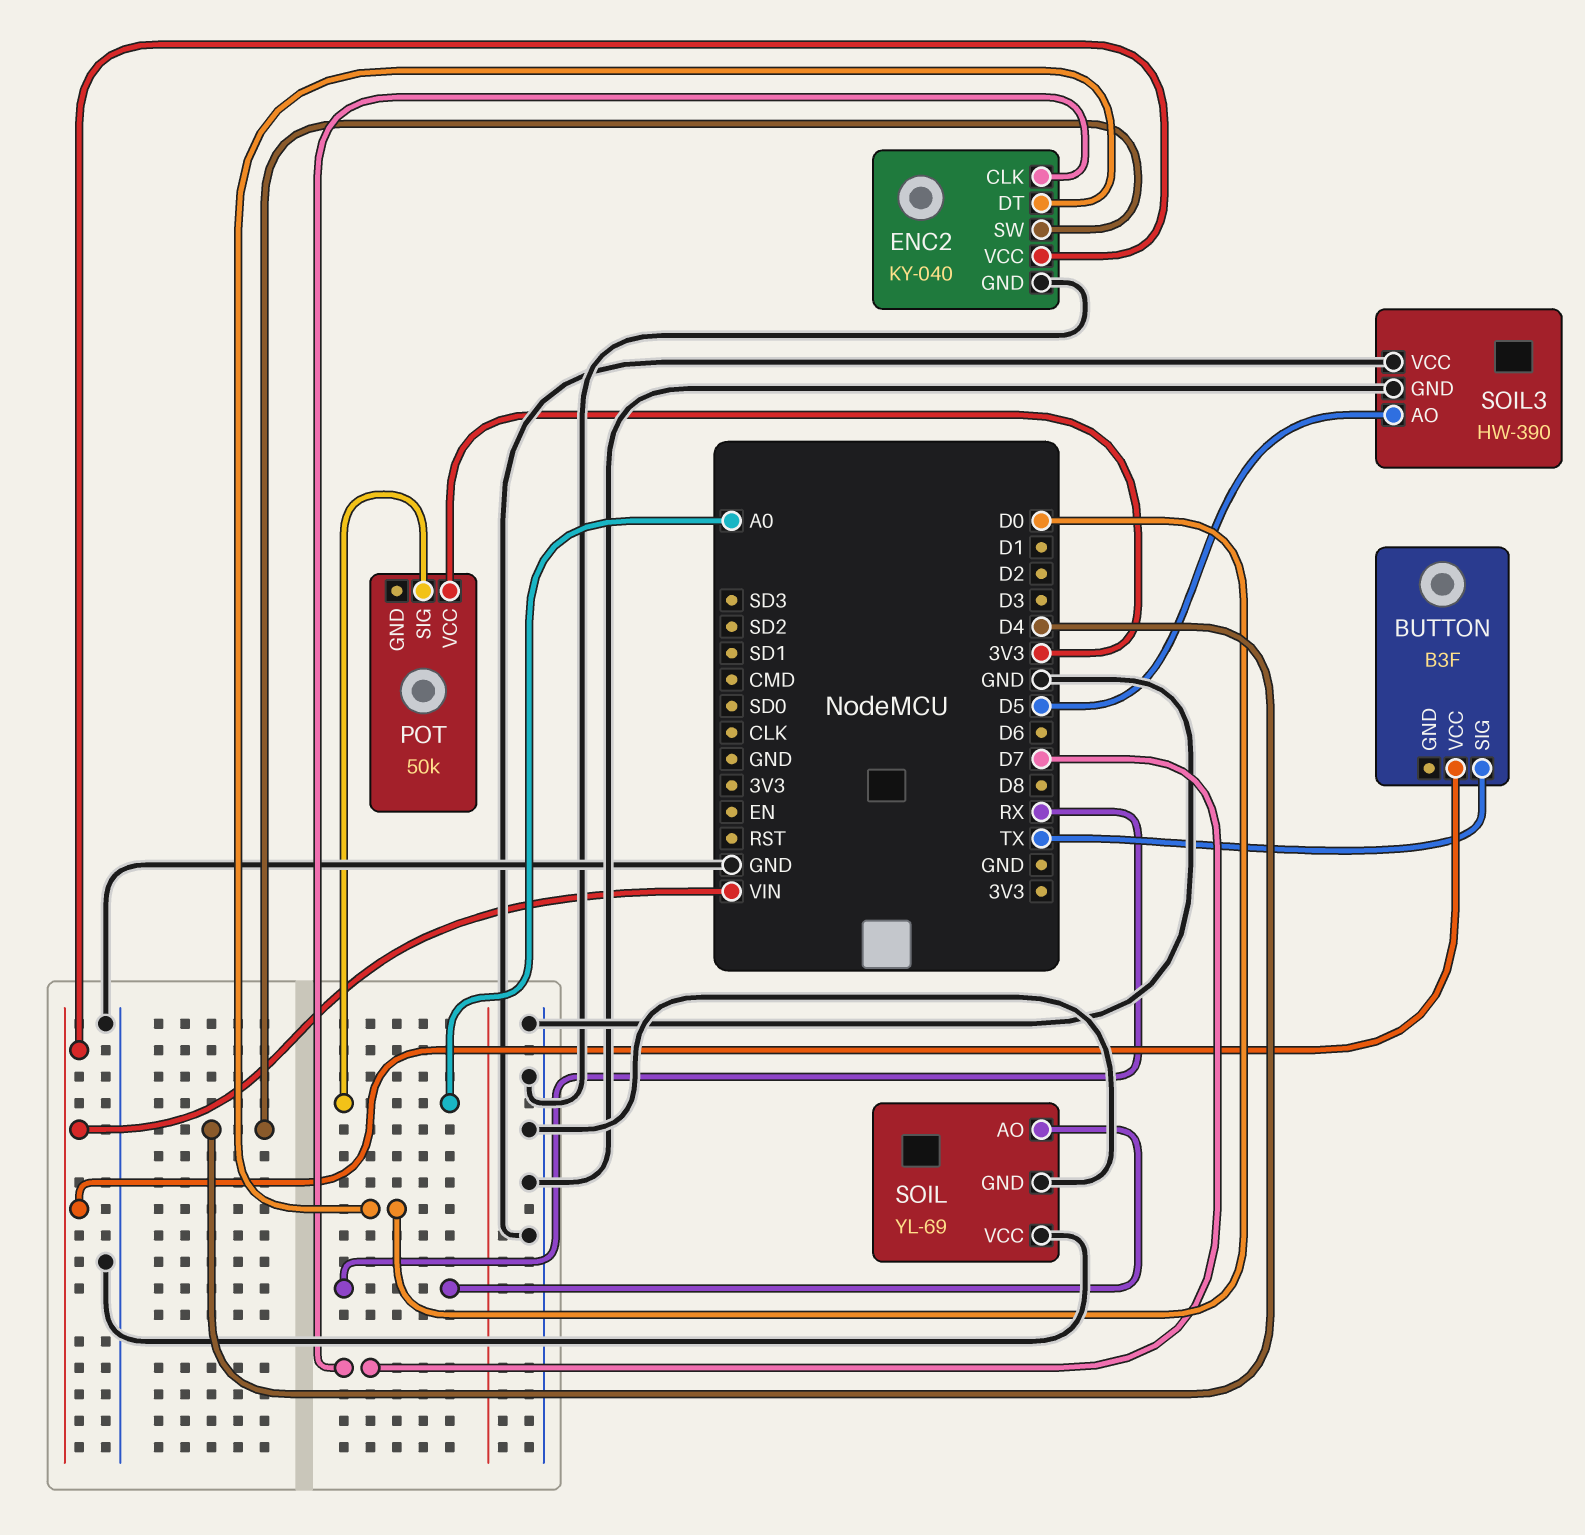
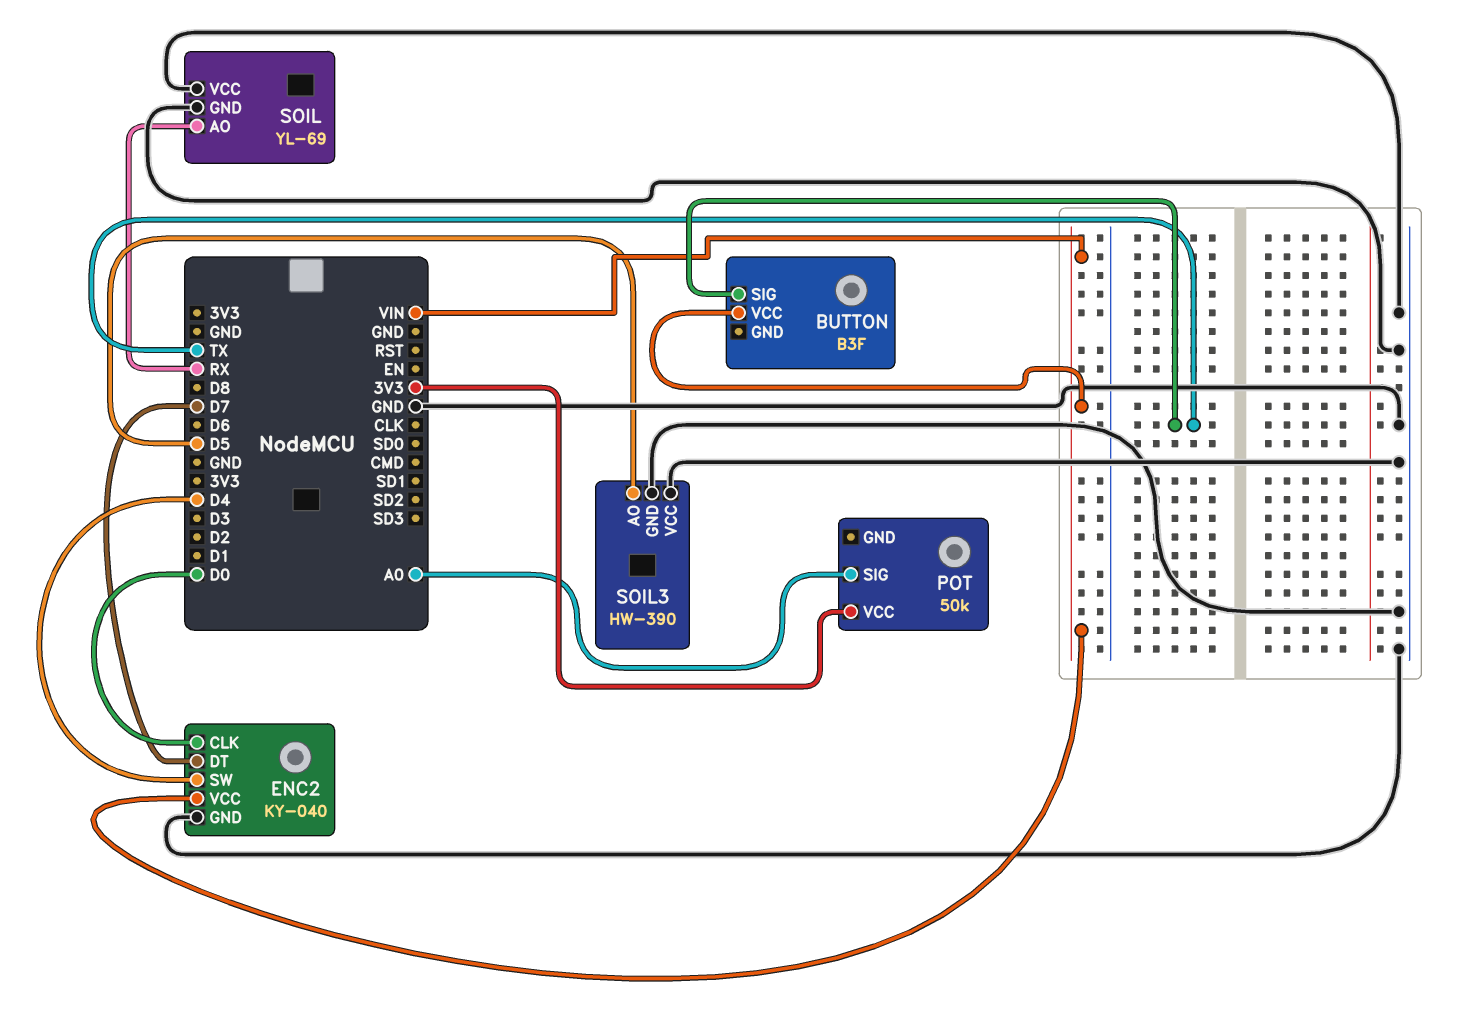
ENC2 pin CLK: D7 -> D0
ENC2 pin DT: D0 -> D7

